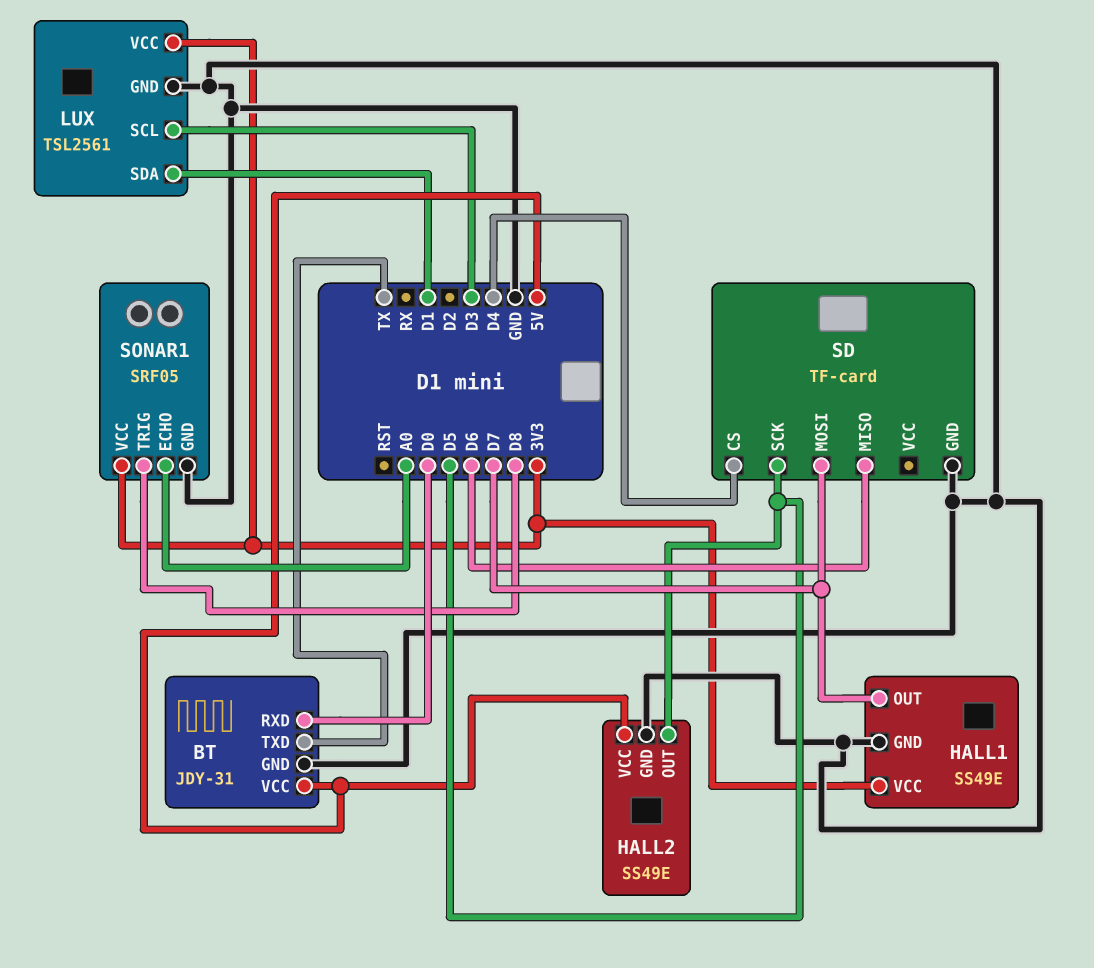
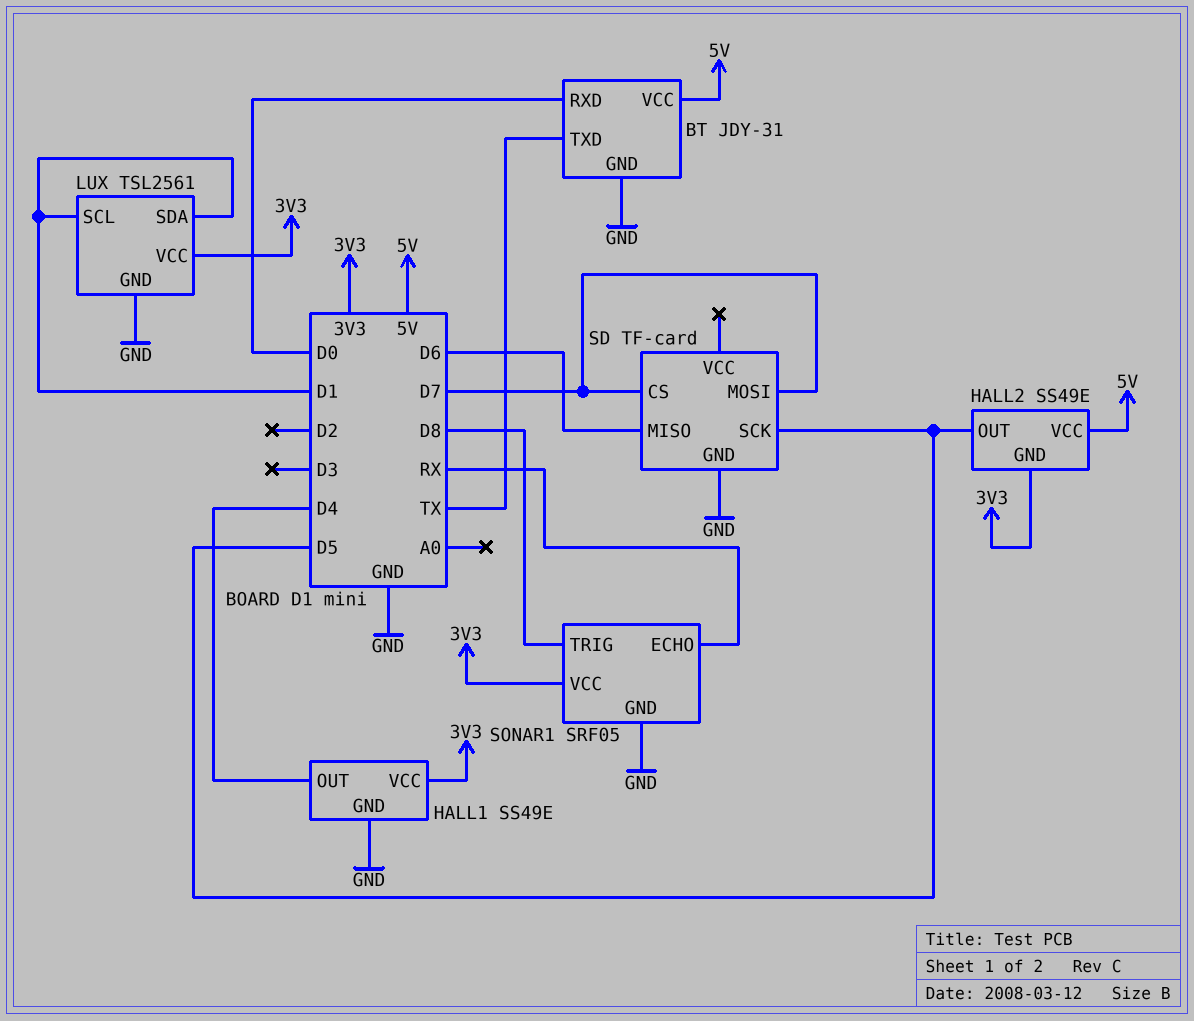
HALL1 pin OUT: D7 -> D4
HALL2 pin GND: GND -> 3V3
LUX pin SCL: D3 -> D1
SD pin CS: D4 -> D7
SONAR1 pin ECHO: A0 -> RX

